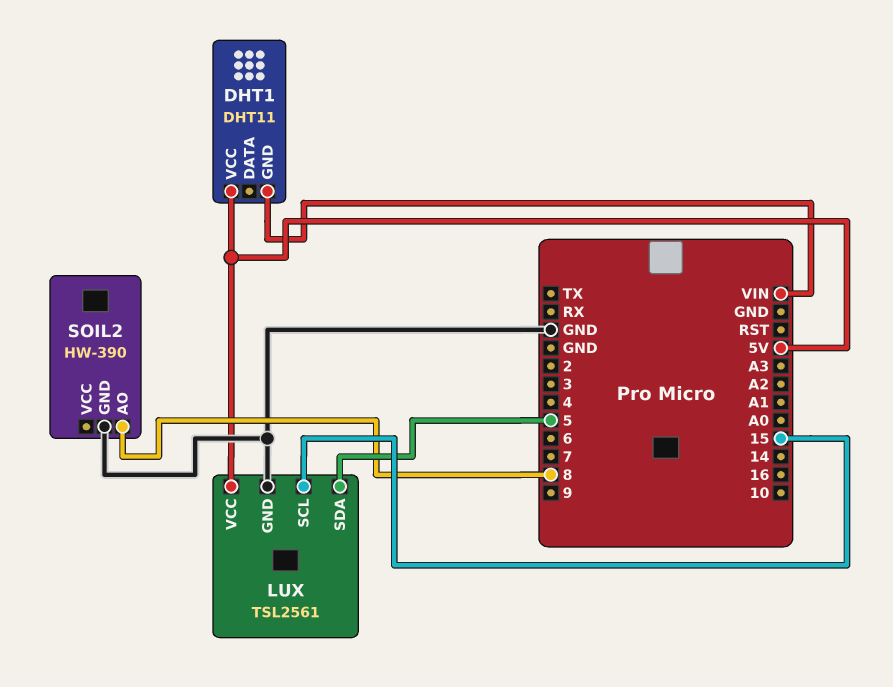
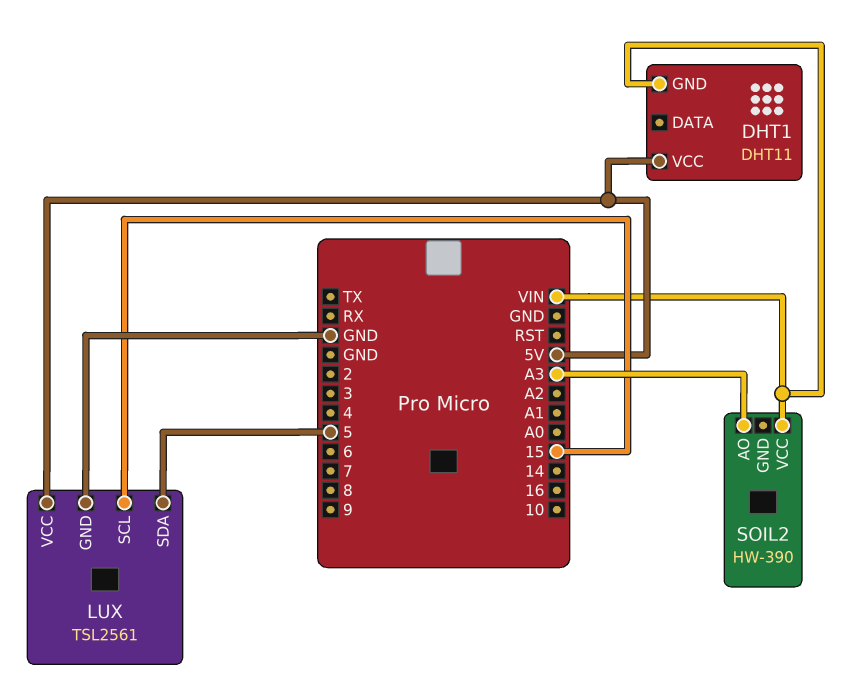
SOIL2 pin AO: 8 -> A3
SOIL2 pin GND: GND -> none
SOIL2 pin VCC: none -> VIN

